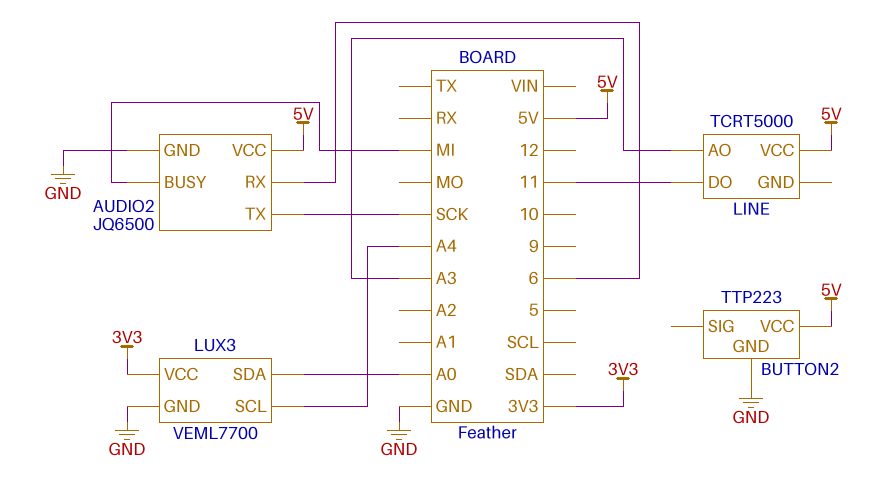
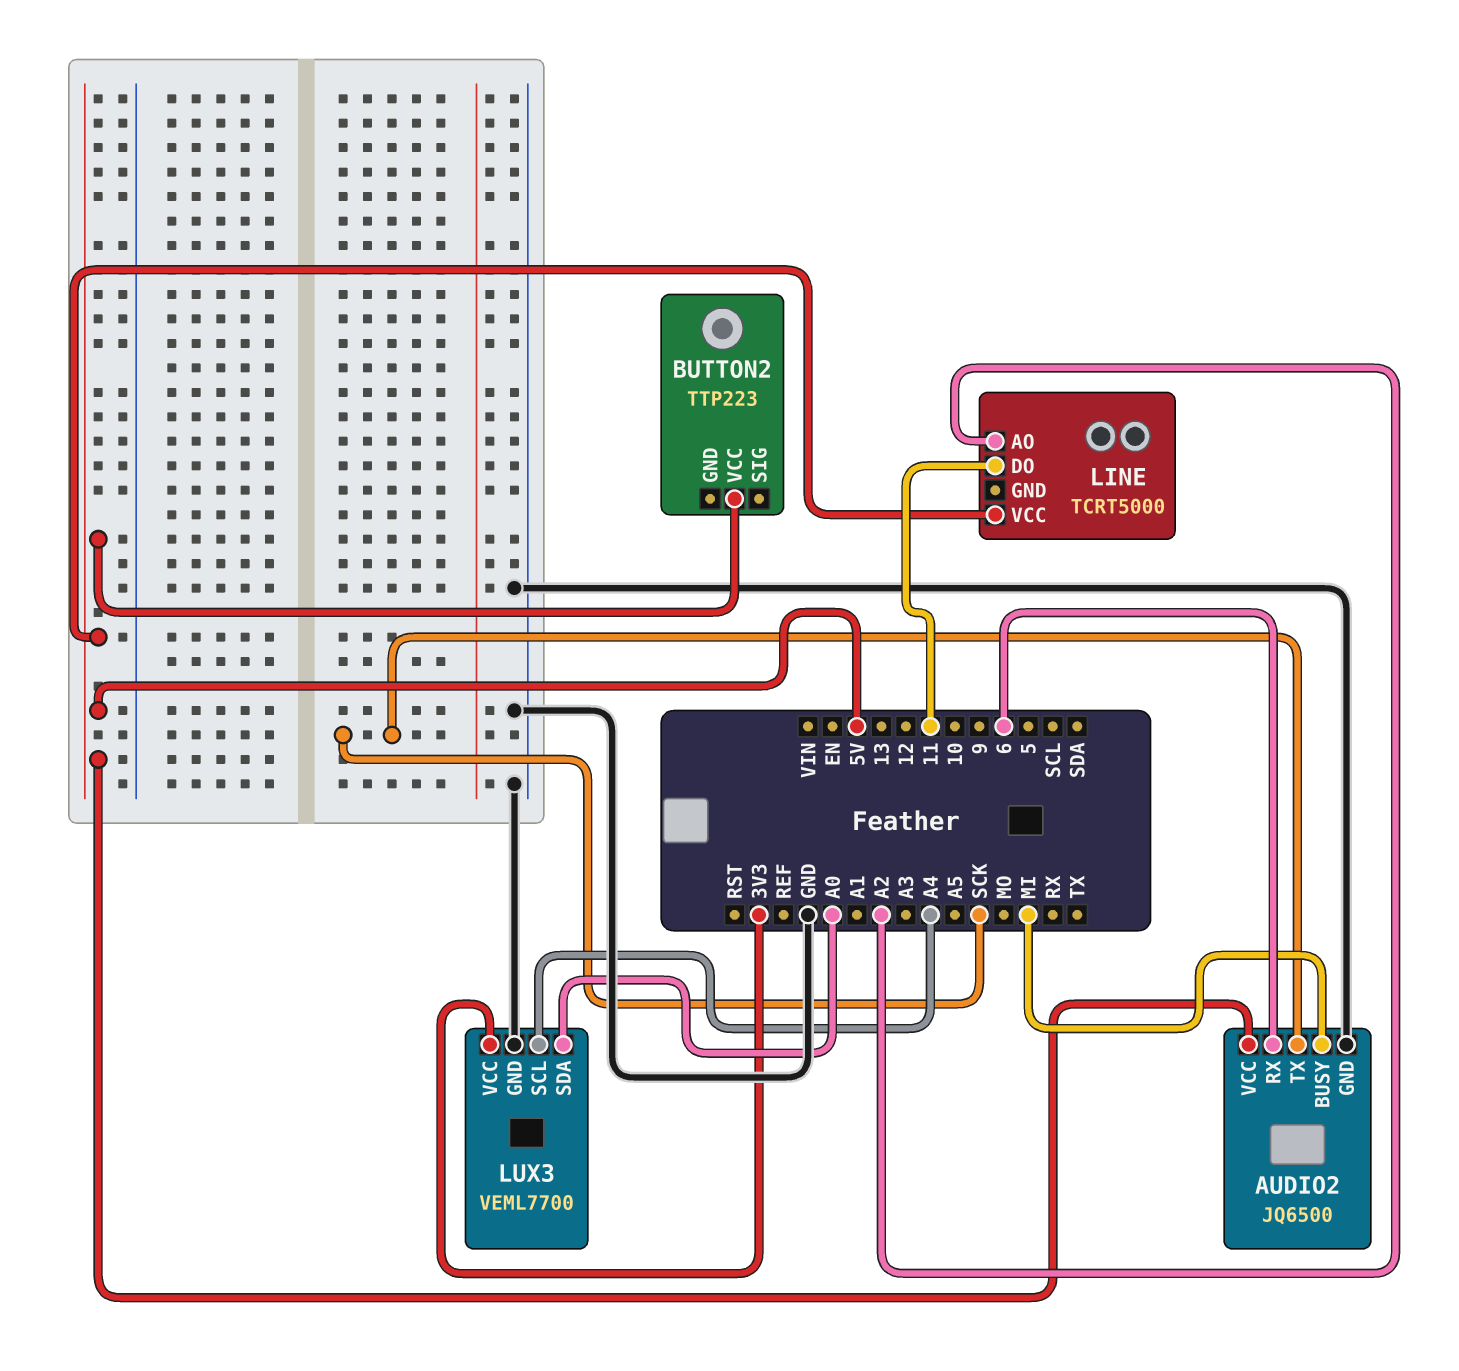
BUTTON2 pin GND: GND -> none
LINE pin AO: A3 -> A2

